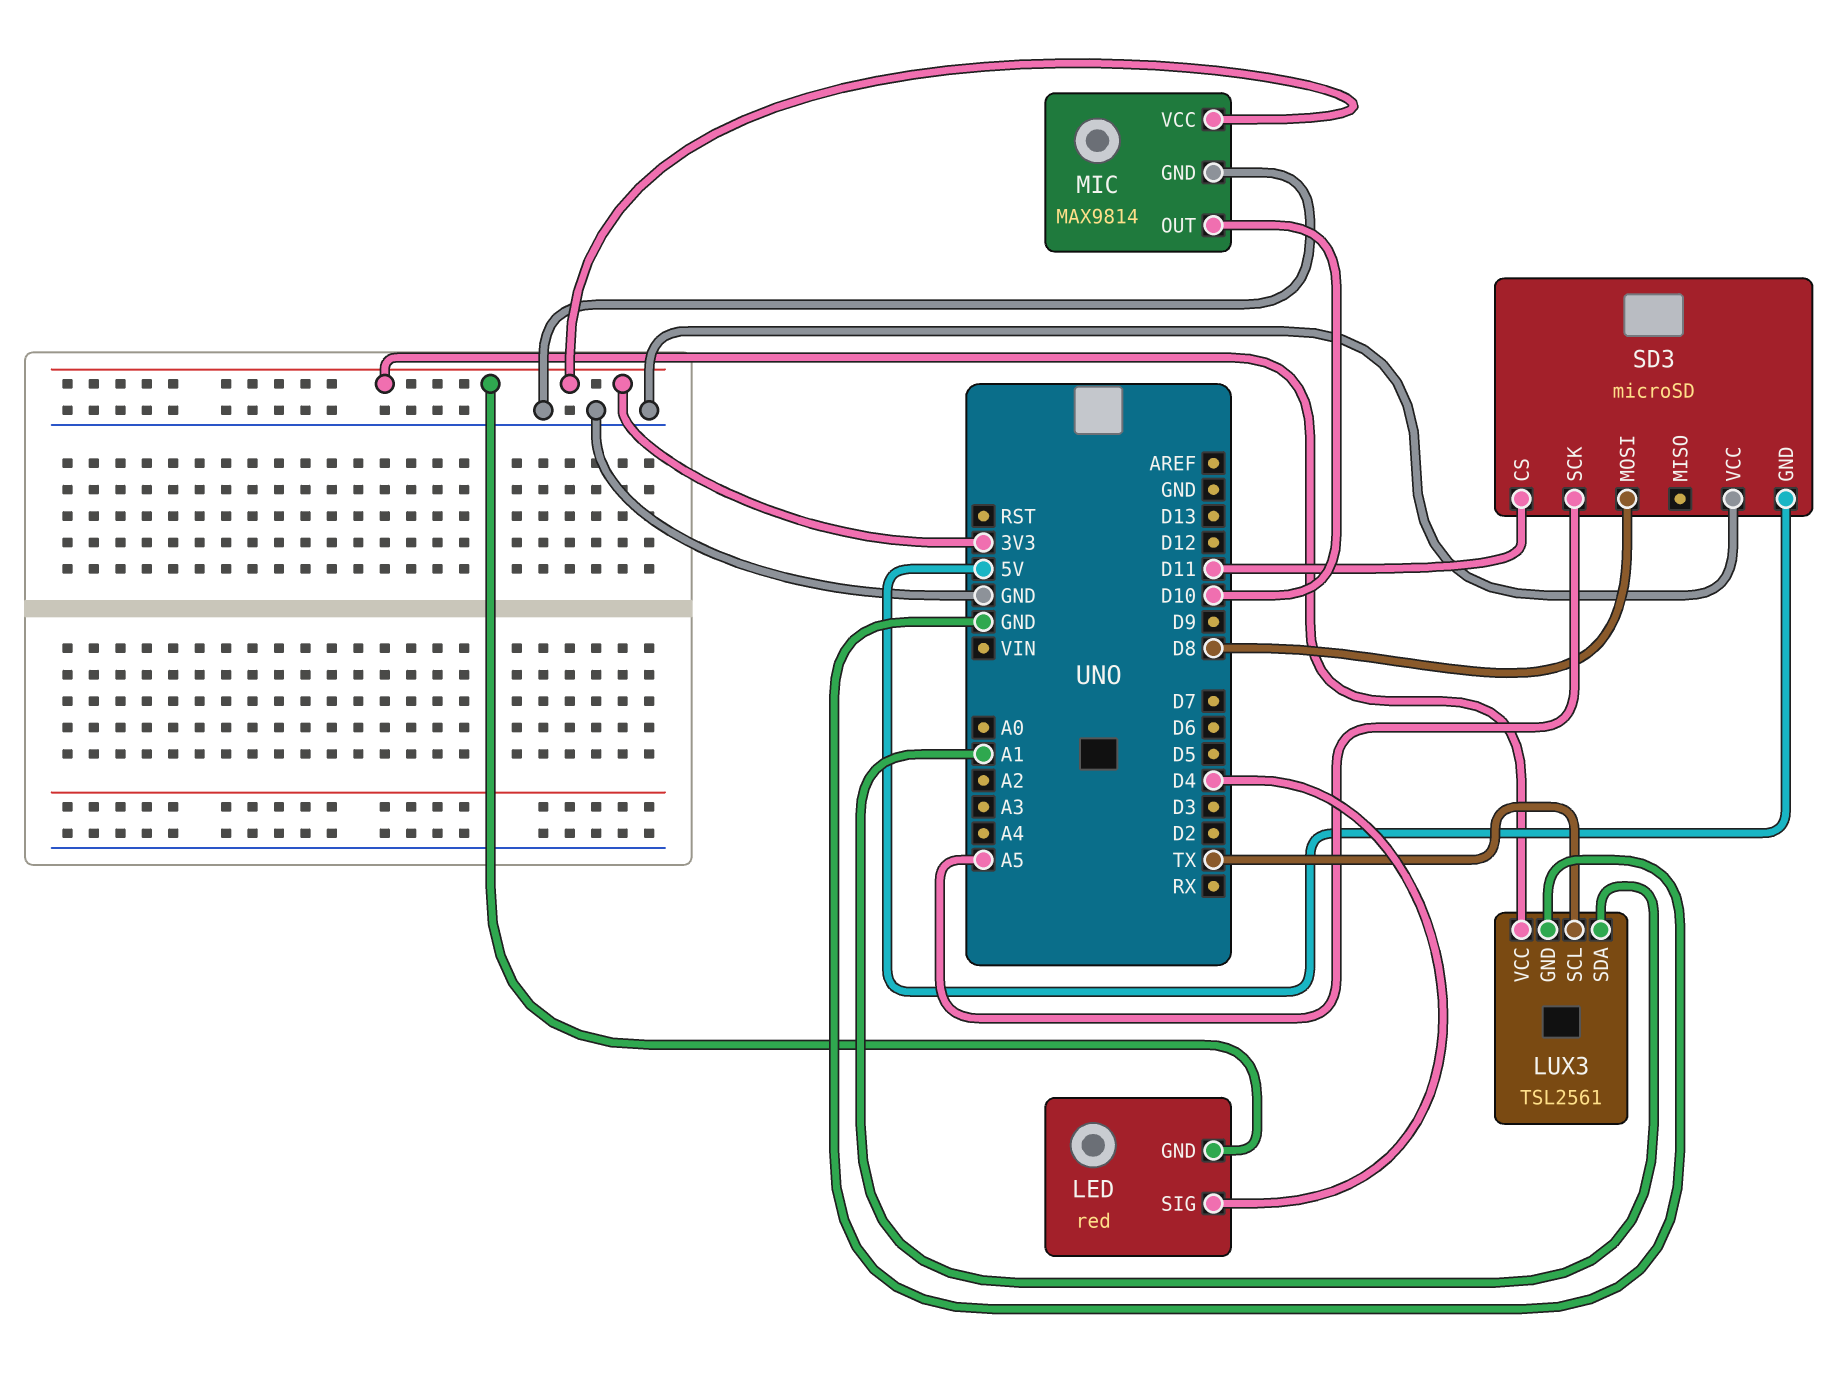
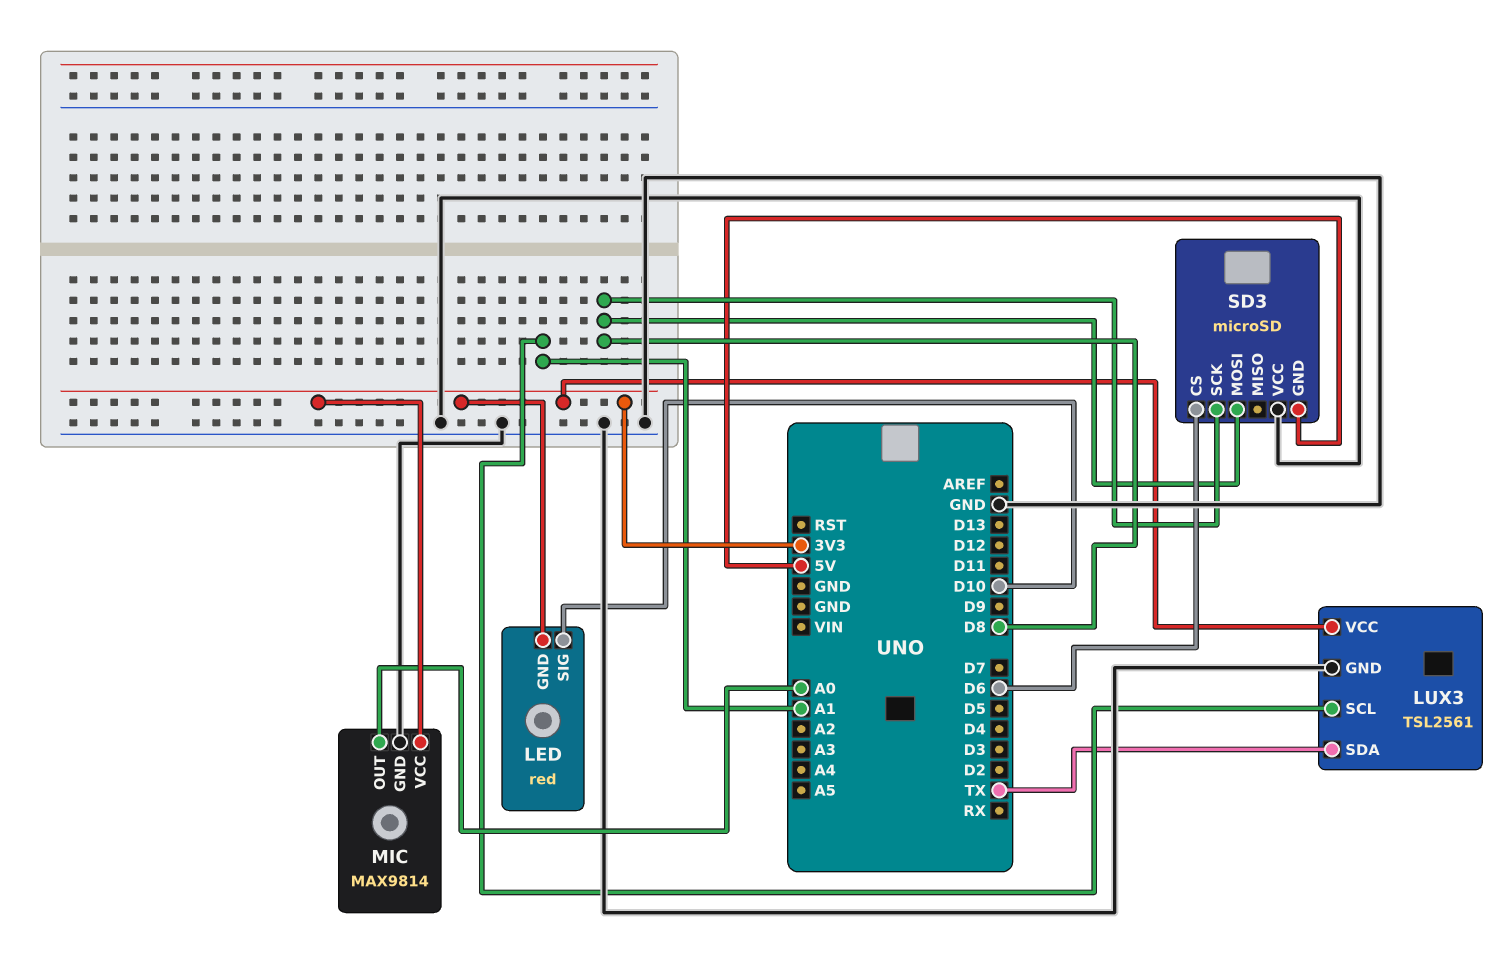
LED pin SIG: D4 -> D10
LUX3 pin SCL: TX -> A1
LUX3 pin SDA: A1 -> TX
MIC pin OUT: D10 -> A0
SD3 pin CS: D11 -> D6
SD3 pin SCK: A5 -> D8

